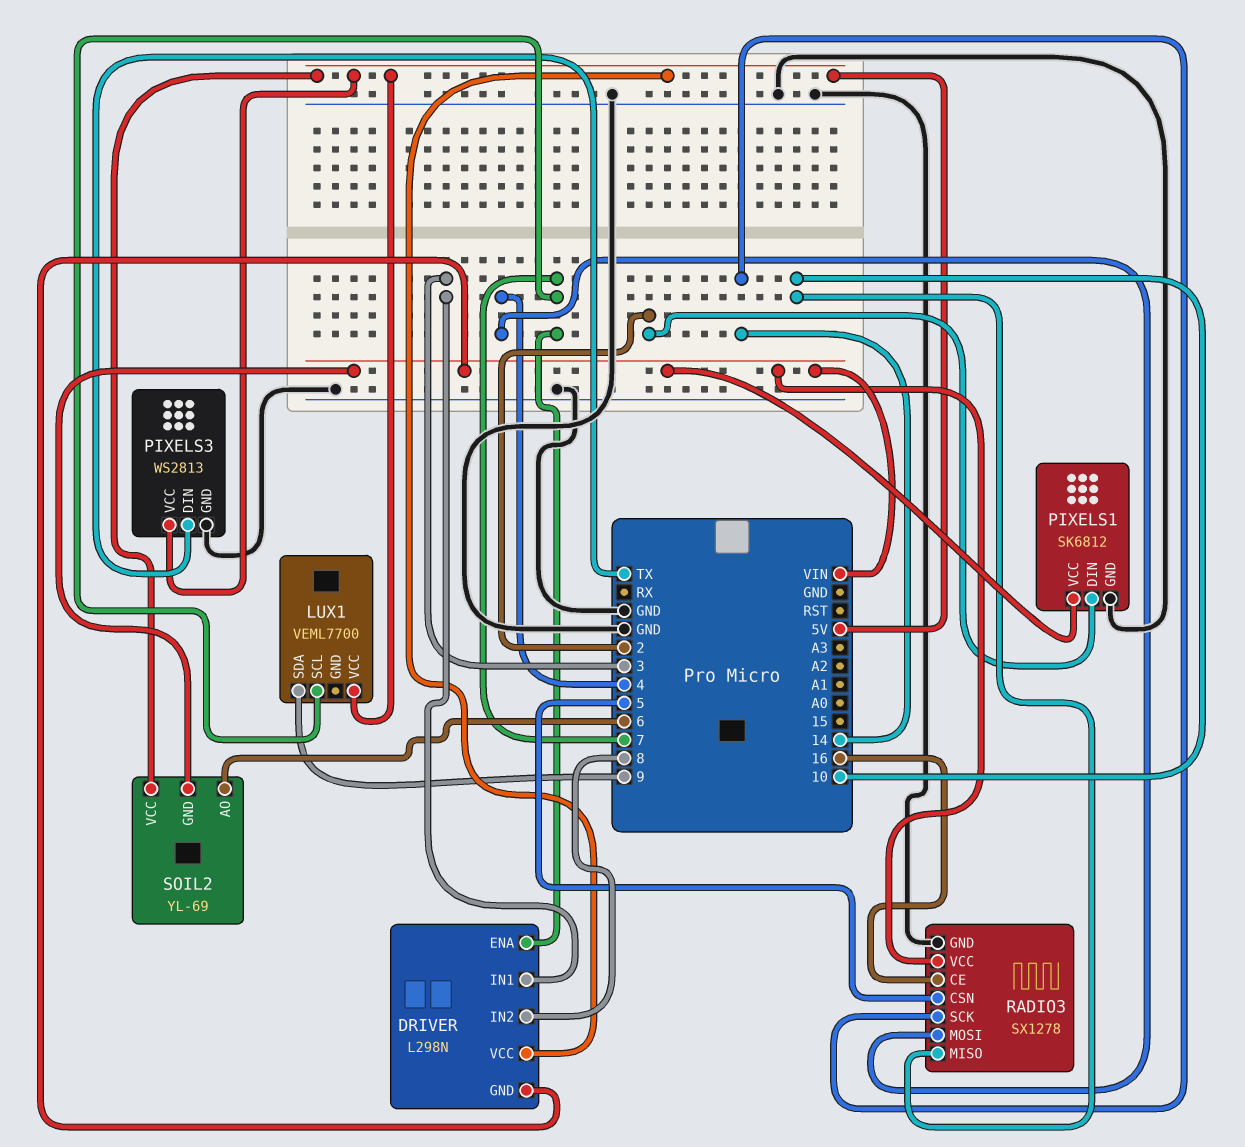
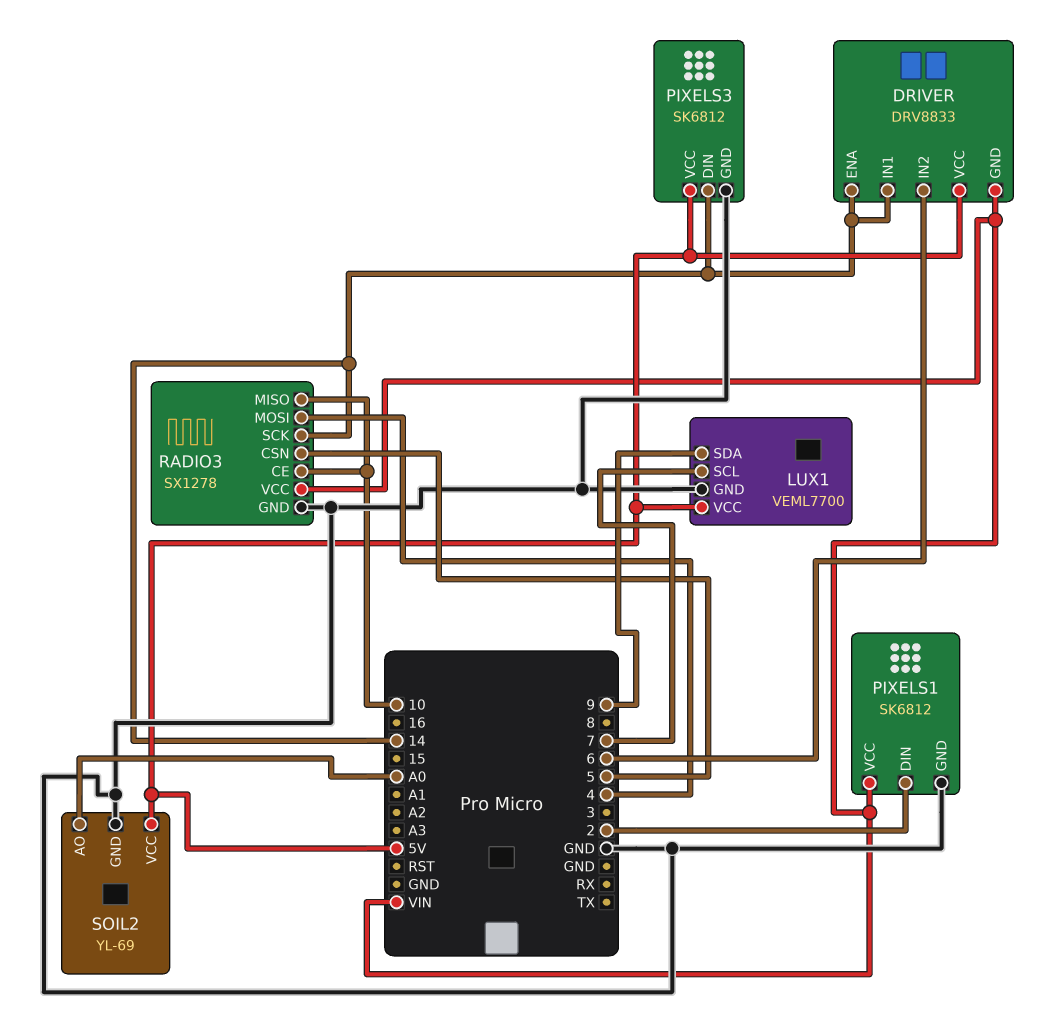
DRIVER: L298N -> DRV8833
DRIVER pin ENA: 7 -> 14
DRIVER pin IN1: 3 -> 14
DRIVER pin IN2: 8 -> 6
LUX1 pin GND: none -> GND
PIXELS3: WS2813 -> SK6812
PIXELS3 pin DIN: TX -> 14
RADIO3 pin CE: 16 -> 10
SOIL2 pin AO: 6 -> A0
SOIL2 pin GND: VIN -> GND

